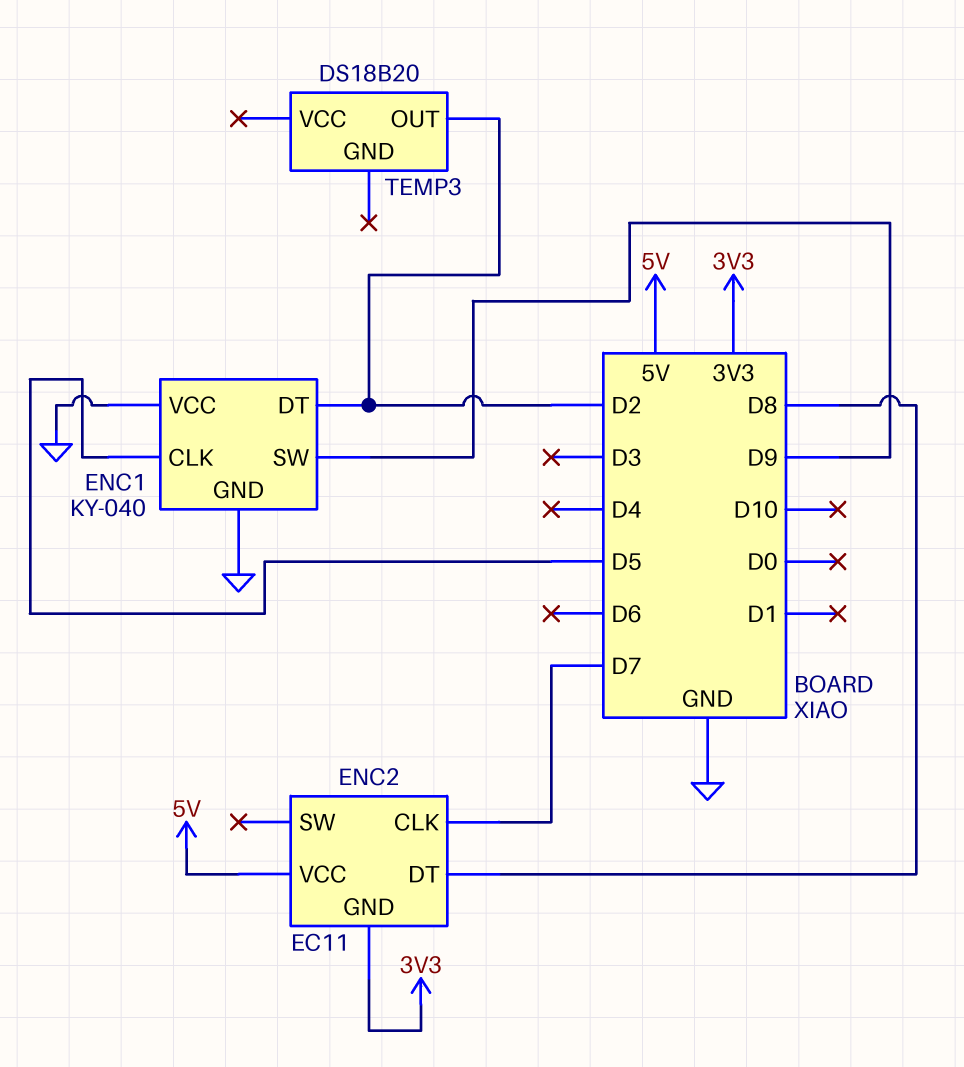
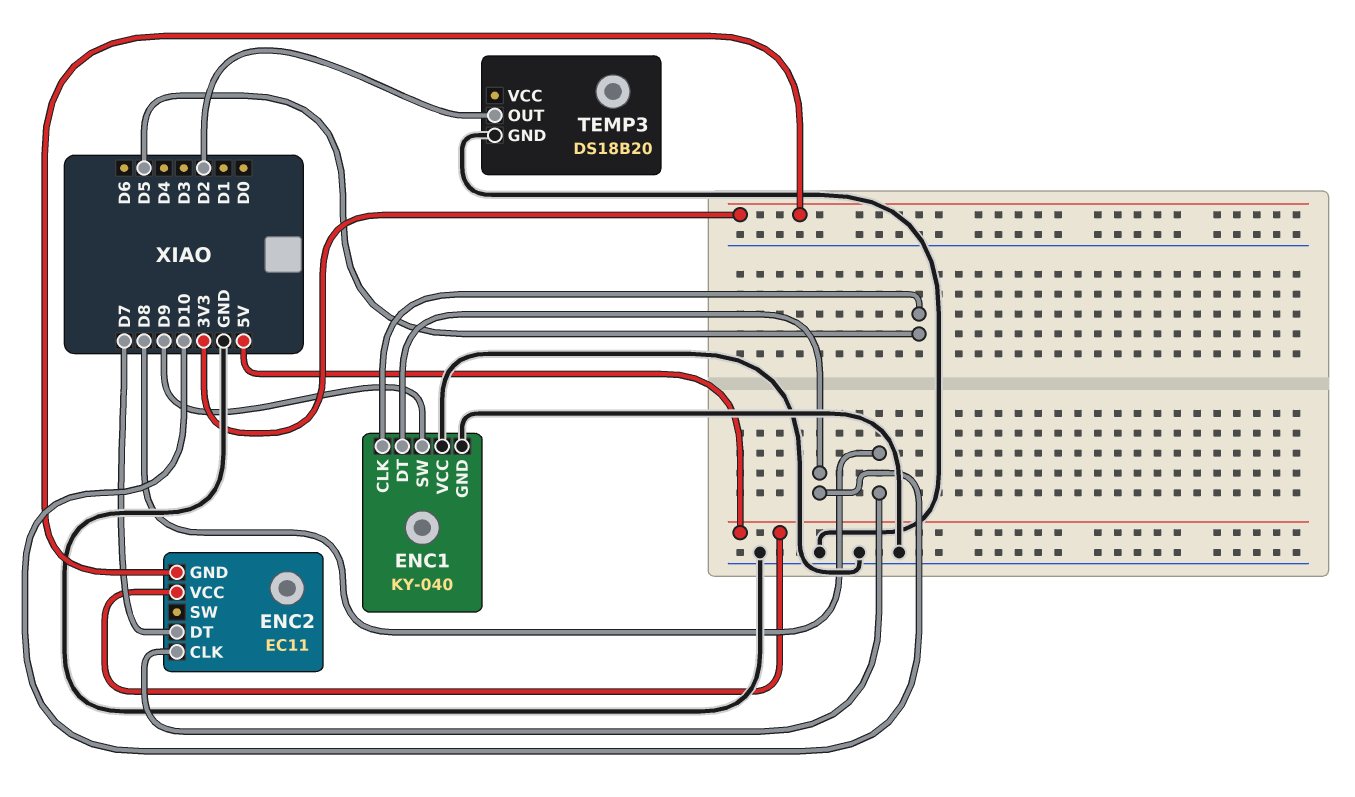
ENC1 pin DT: D2 -> D10
ENC2 pin CLK: D7 -> D8
ENC2 pin DT: D8 -> D7
TEMP3 pin GND: none -> GND

